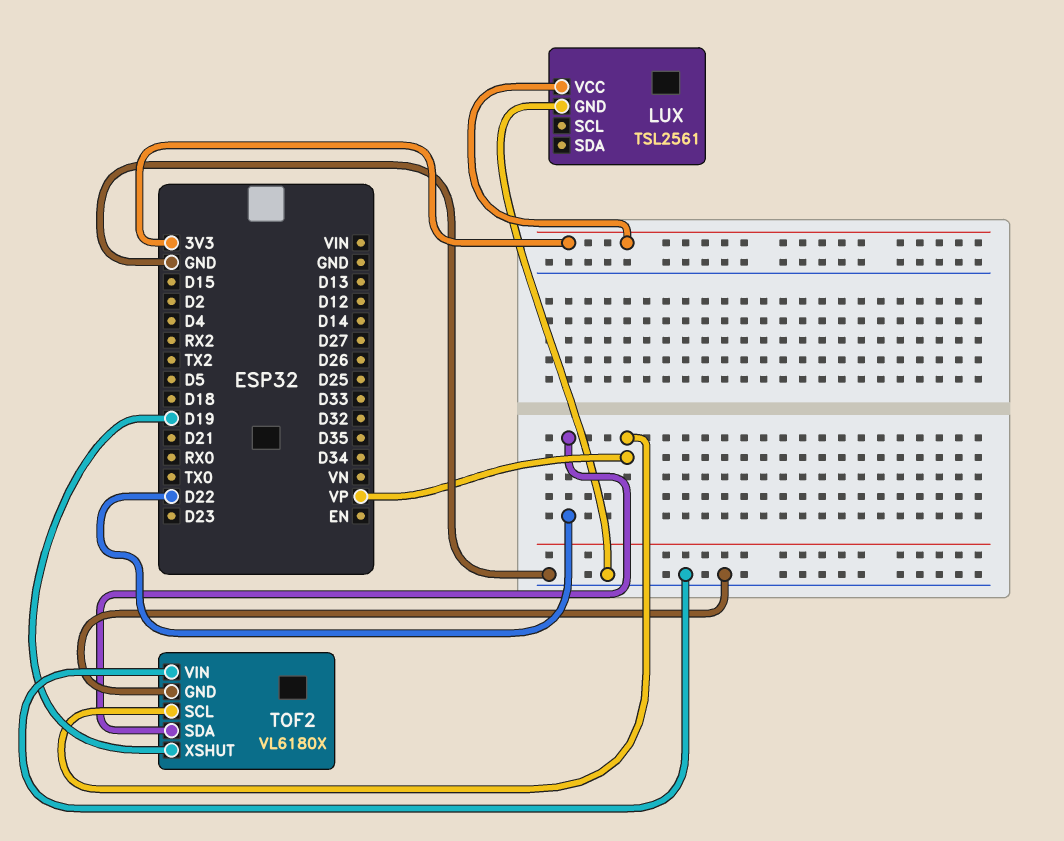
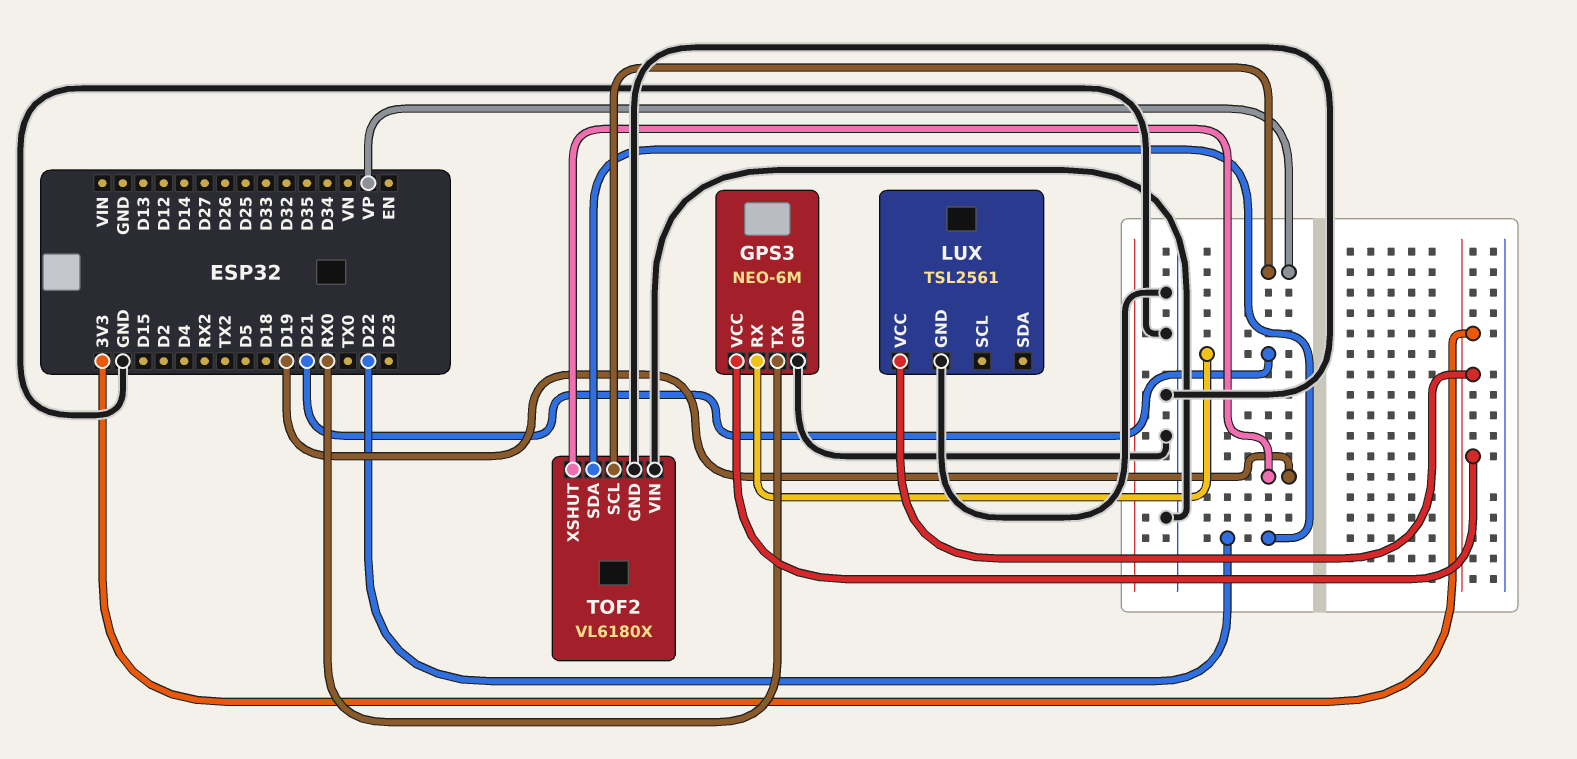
GPS3: none -> NEO-6M
GPS3 pin GND: none -> GND
GPS3 pin RX: none -> D21
GPS3 pin TX: none -> RX0
GPS3 pin VCC: none -> 3V3

